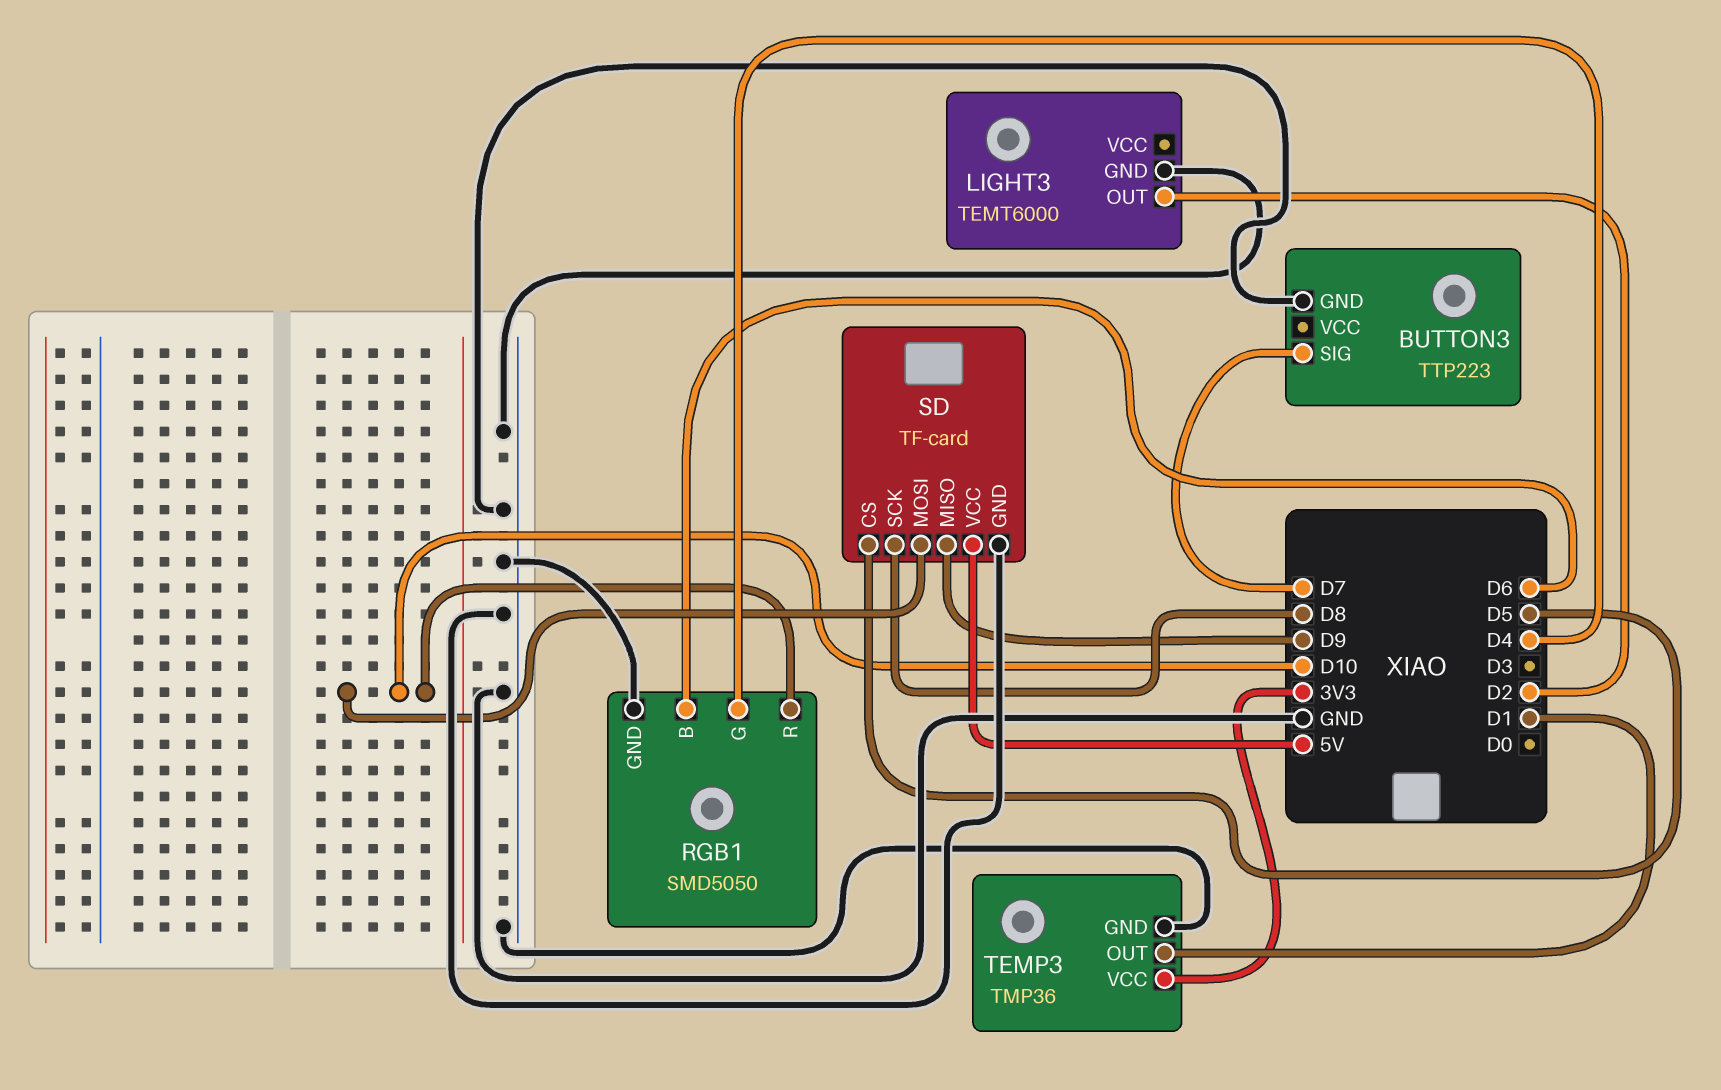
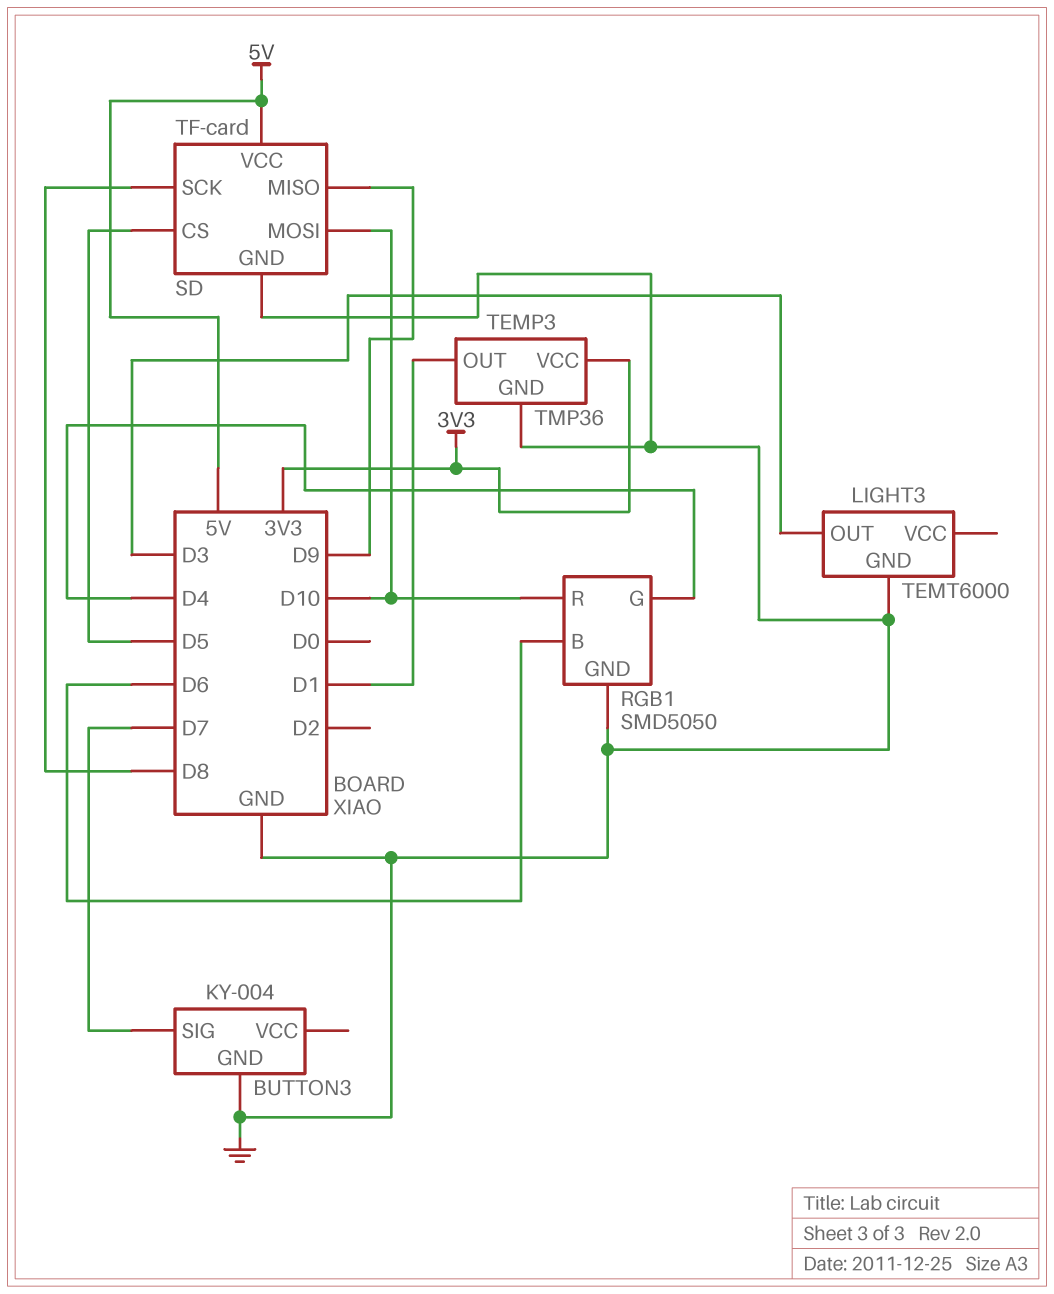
BUTTON3: TTP223 -> KY-004
LIGHT3 pin OUT: D2 -> D3

